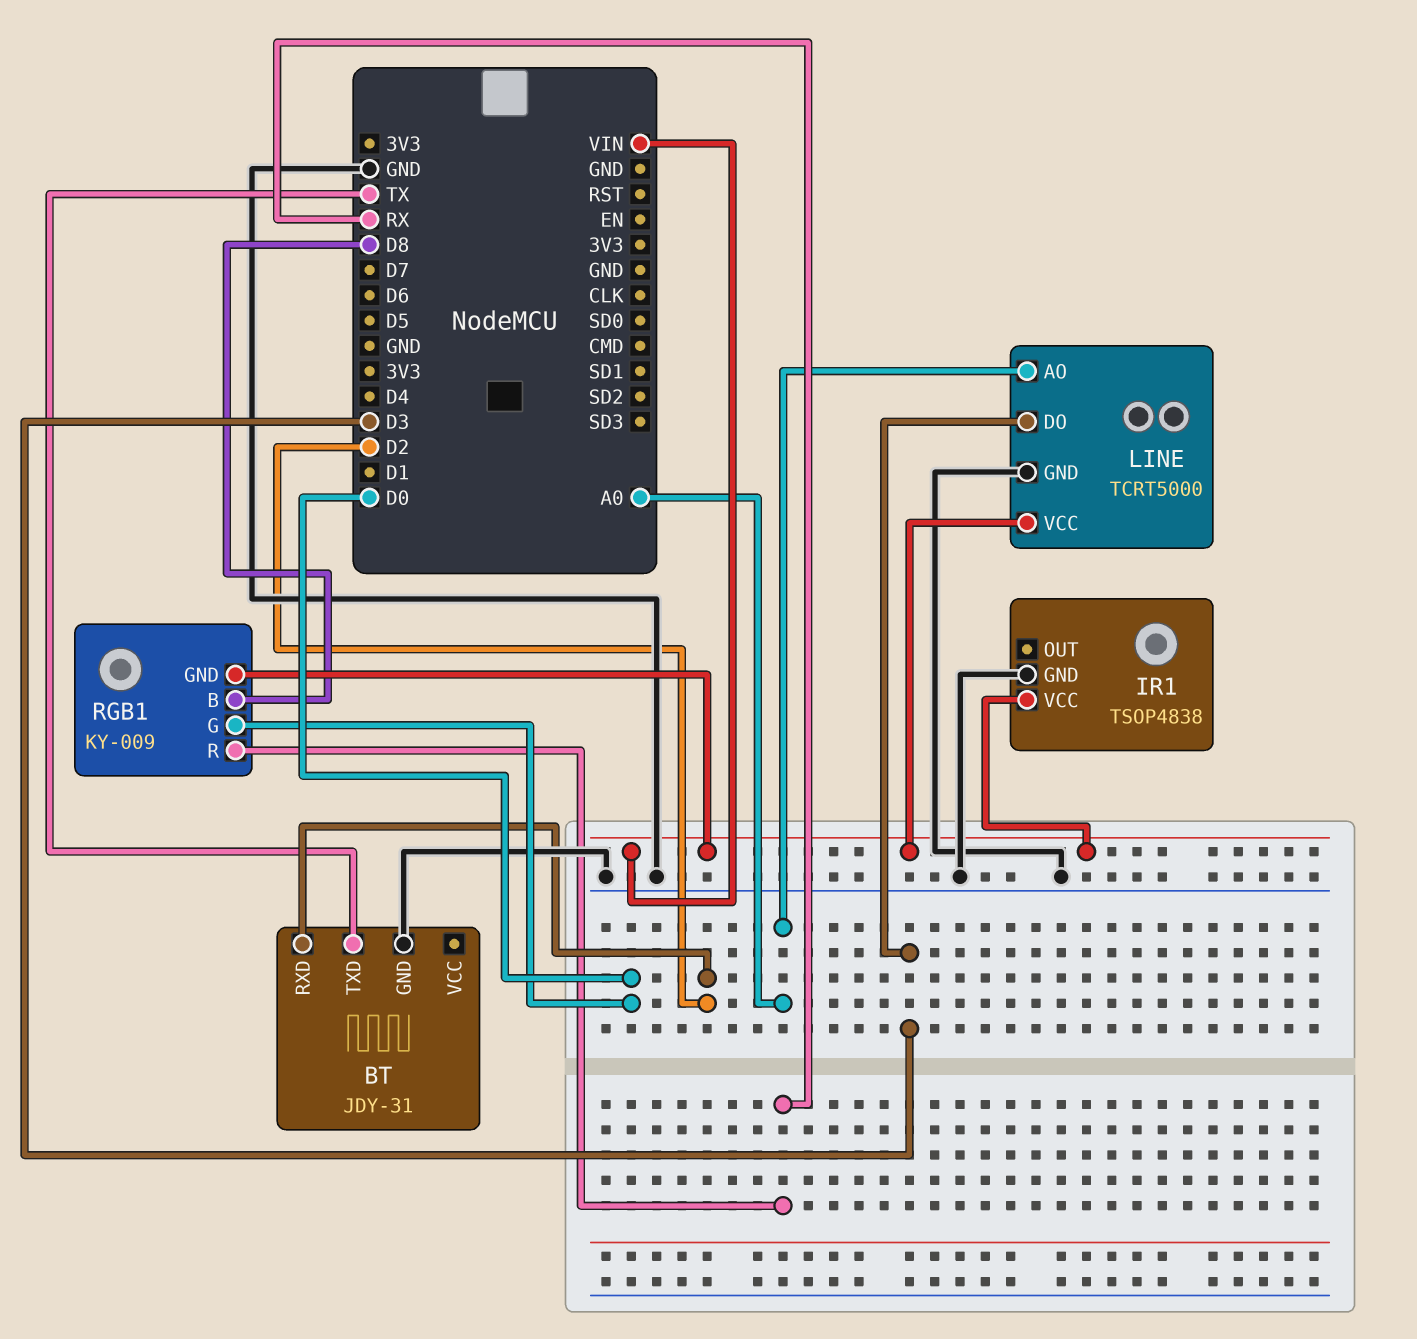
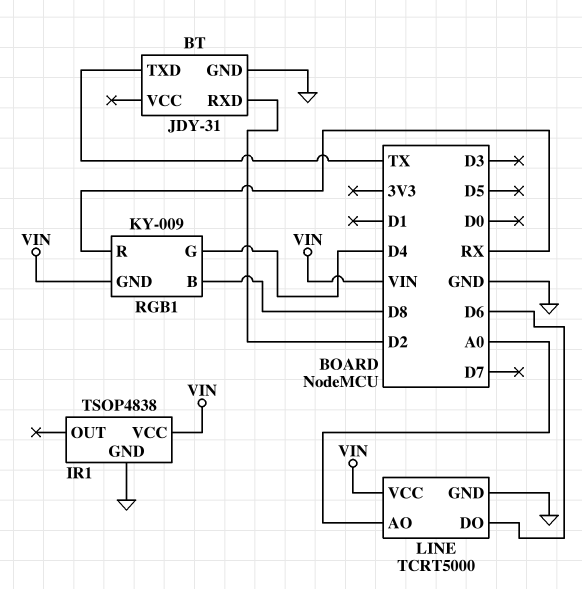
LINE pin DO: D3 -> D6
RGB1 pin G: D0 -> D4

